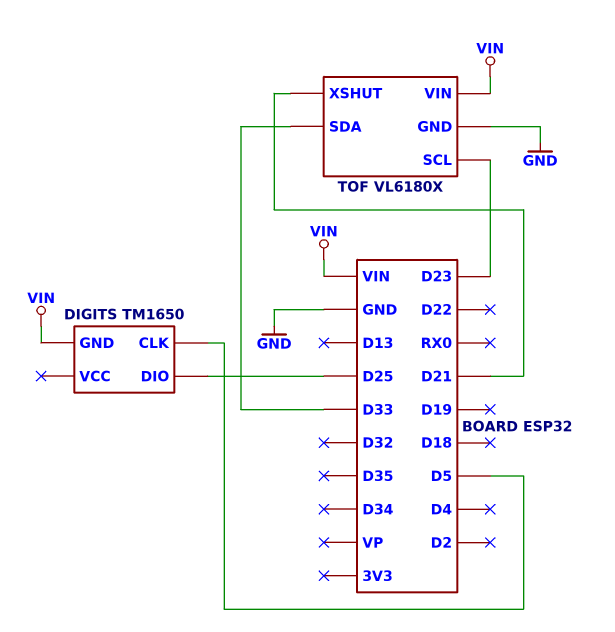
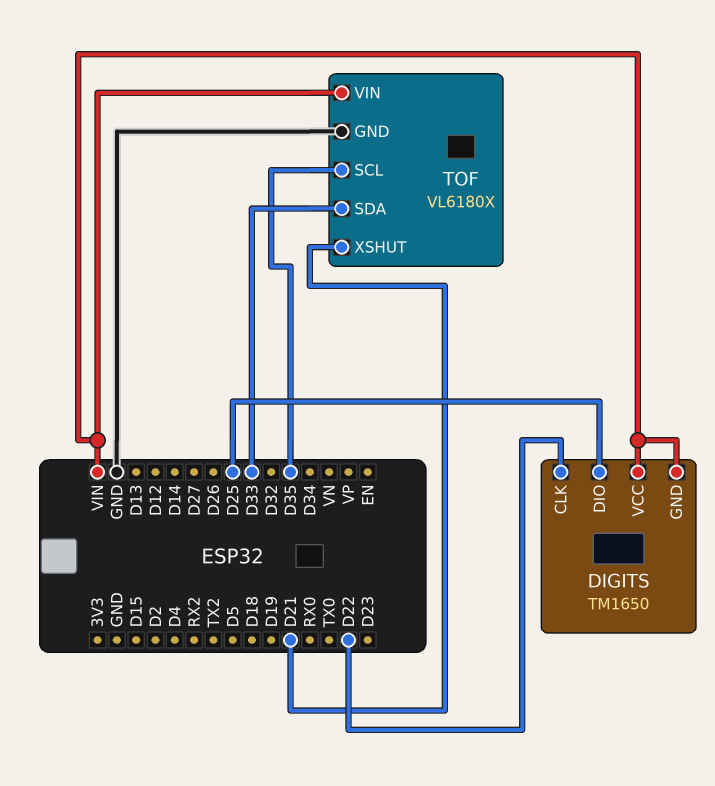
DIGITS pin CLK: D5 -> D22
DIGITS pin VCC: none -> VIN
TOF pin SCL: D23 -> D35

